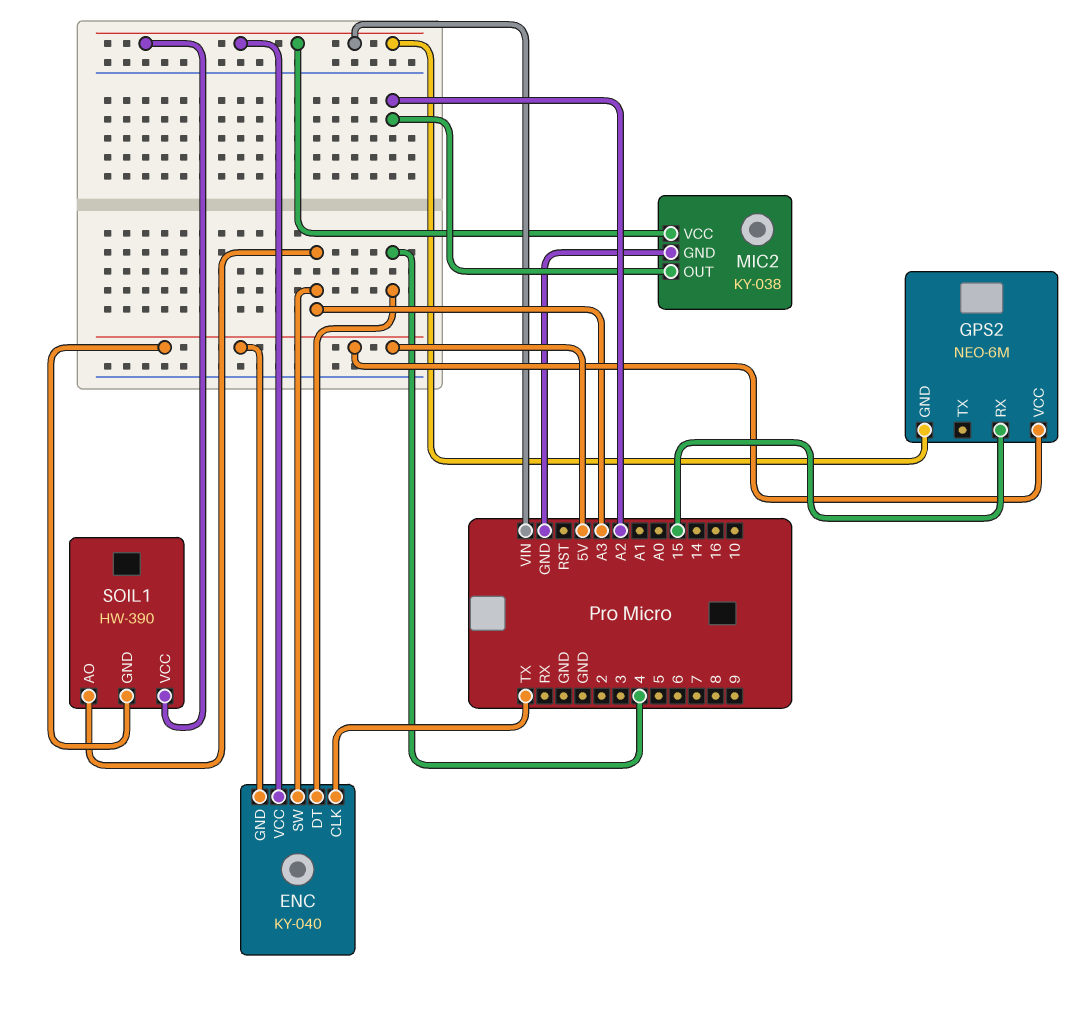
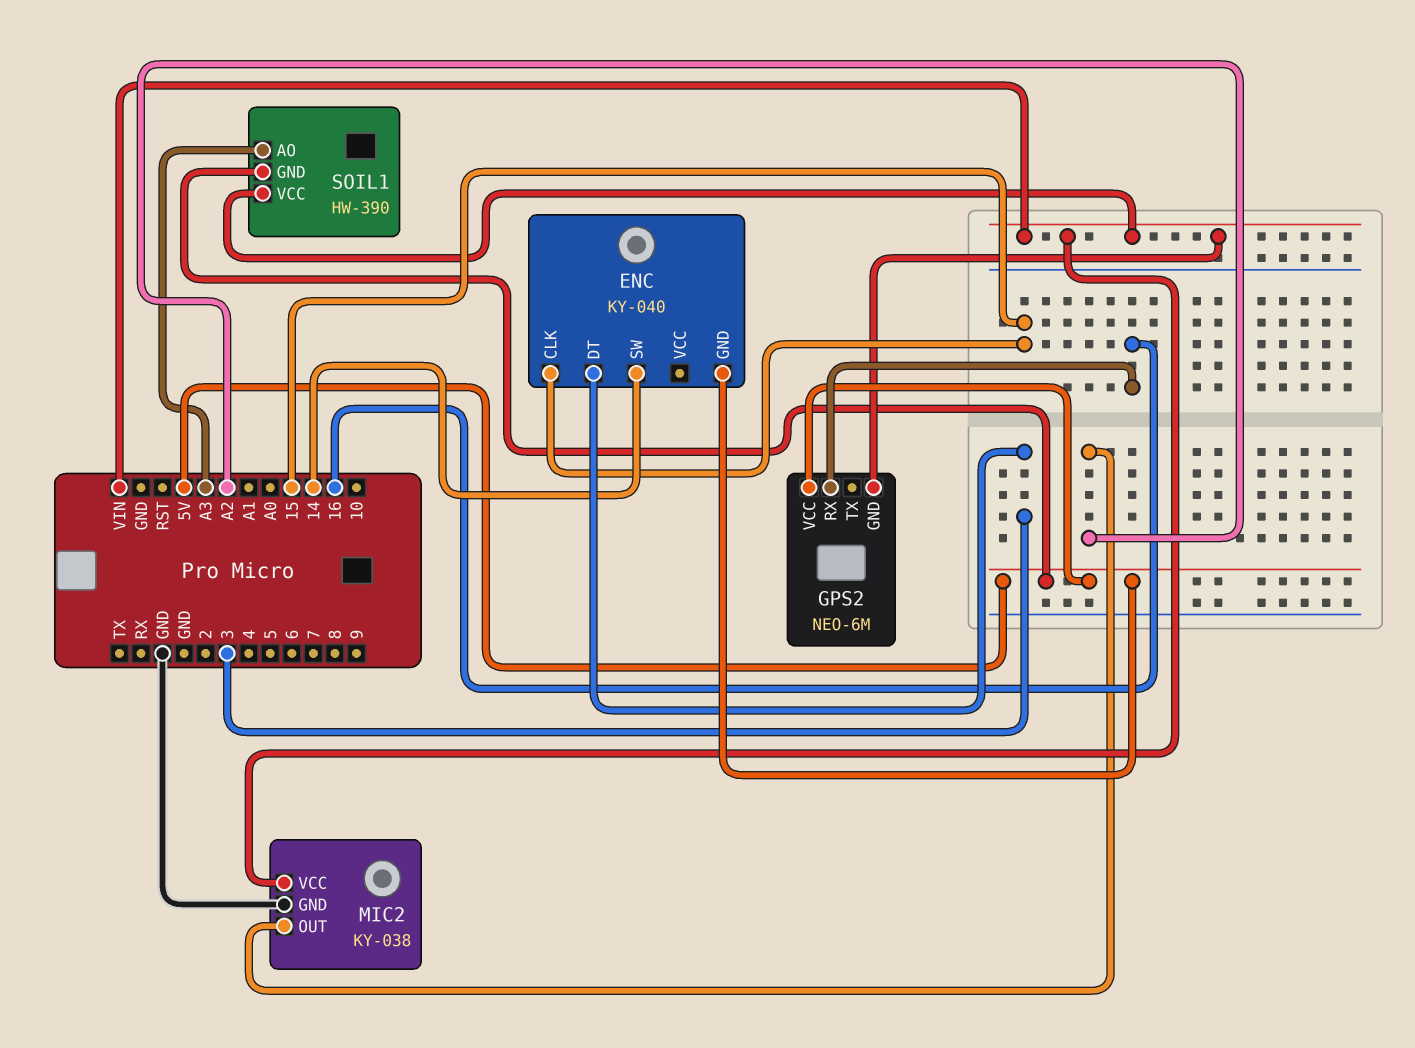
ENC pin CLK: TX -> 15
ENC pin DT: 4 -> 3
ENC pin SW: A3 -> 14
ENC pin VCC: VIN -> none
GPS2 pin RX: 15 -> 16

